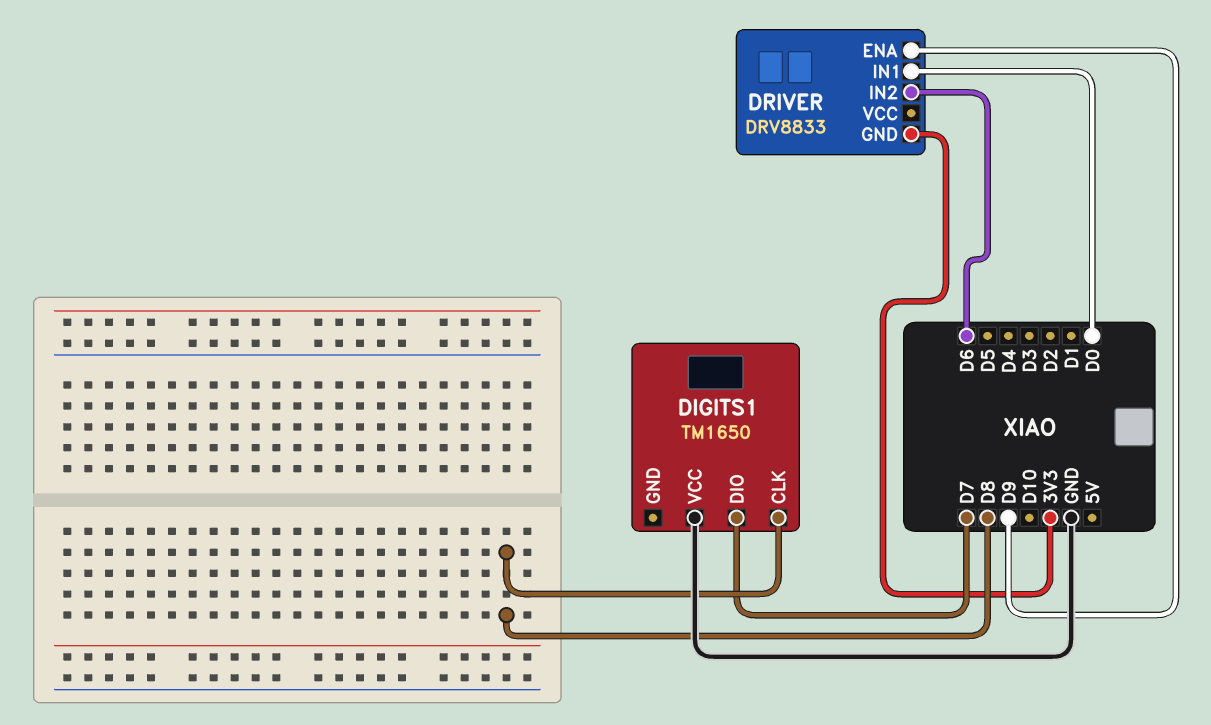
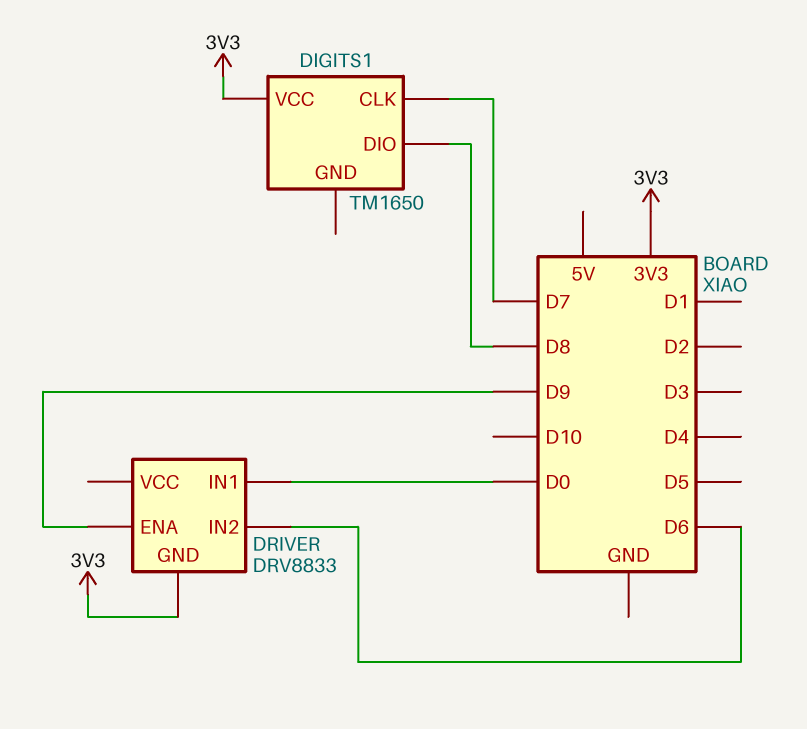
DIGITS1 pin CLK: D8 -> D7
DIGITS1 pin DIO: D7 -> D8
DIGITS1 pin VCC: GND -> 3V3

